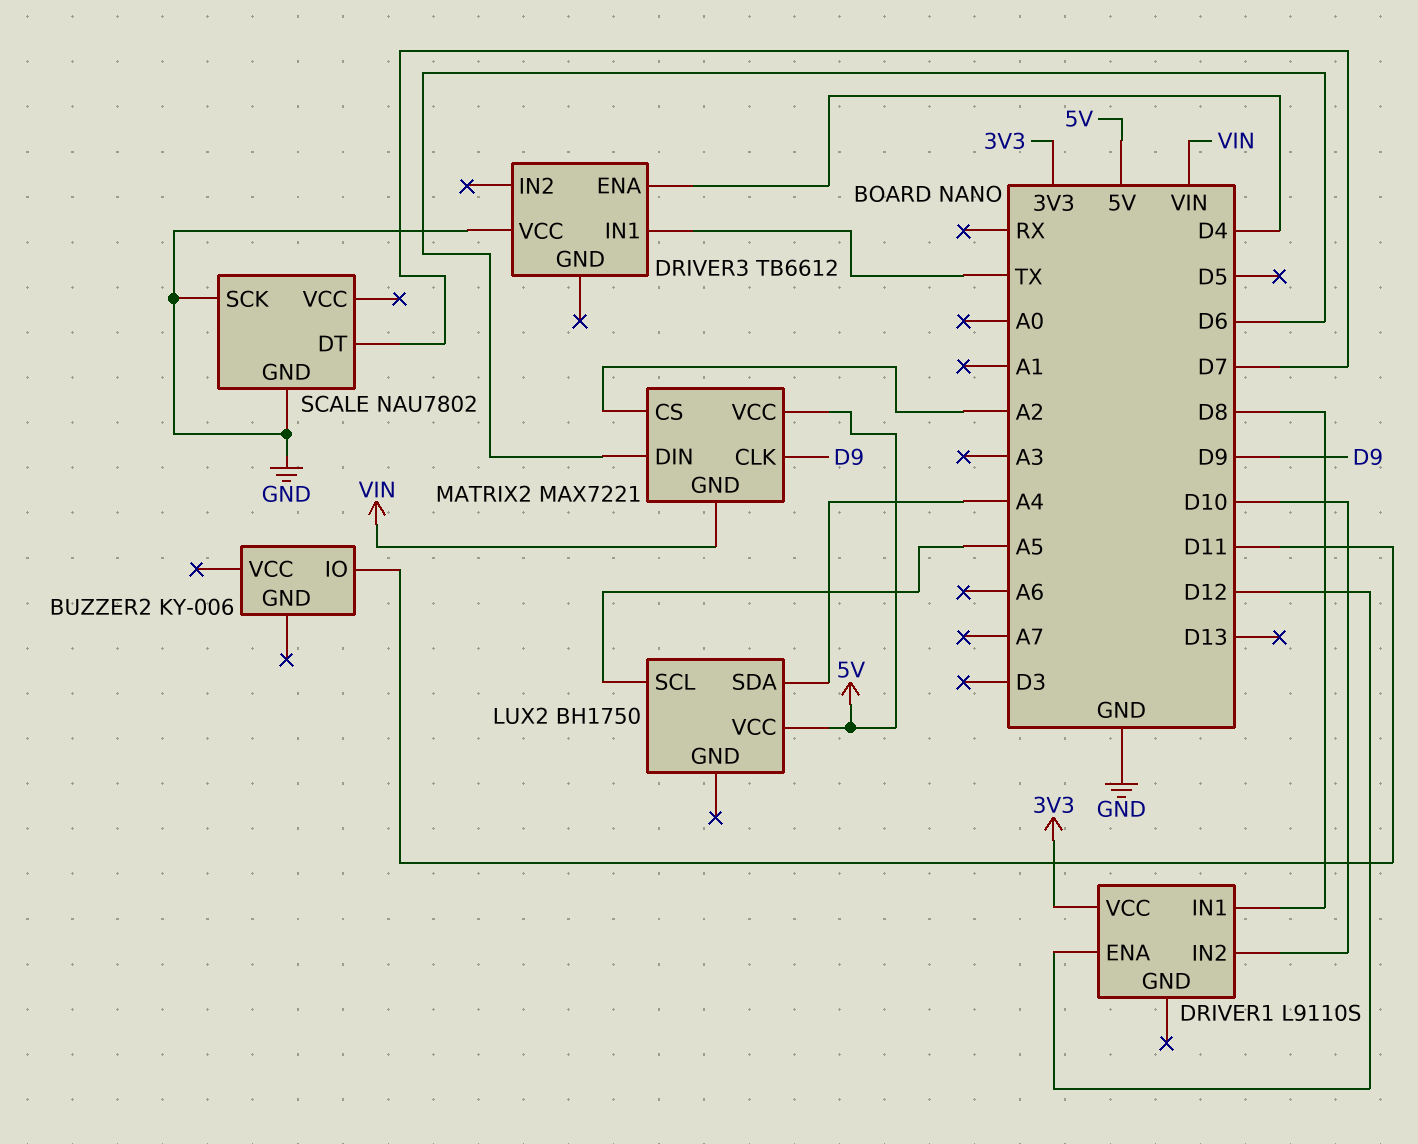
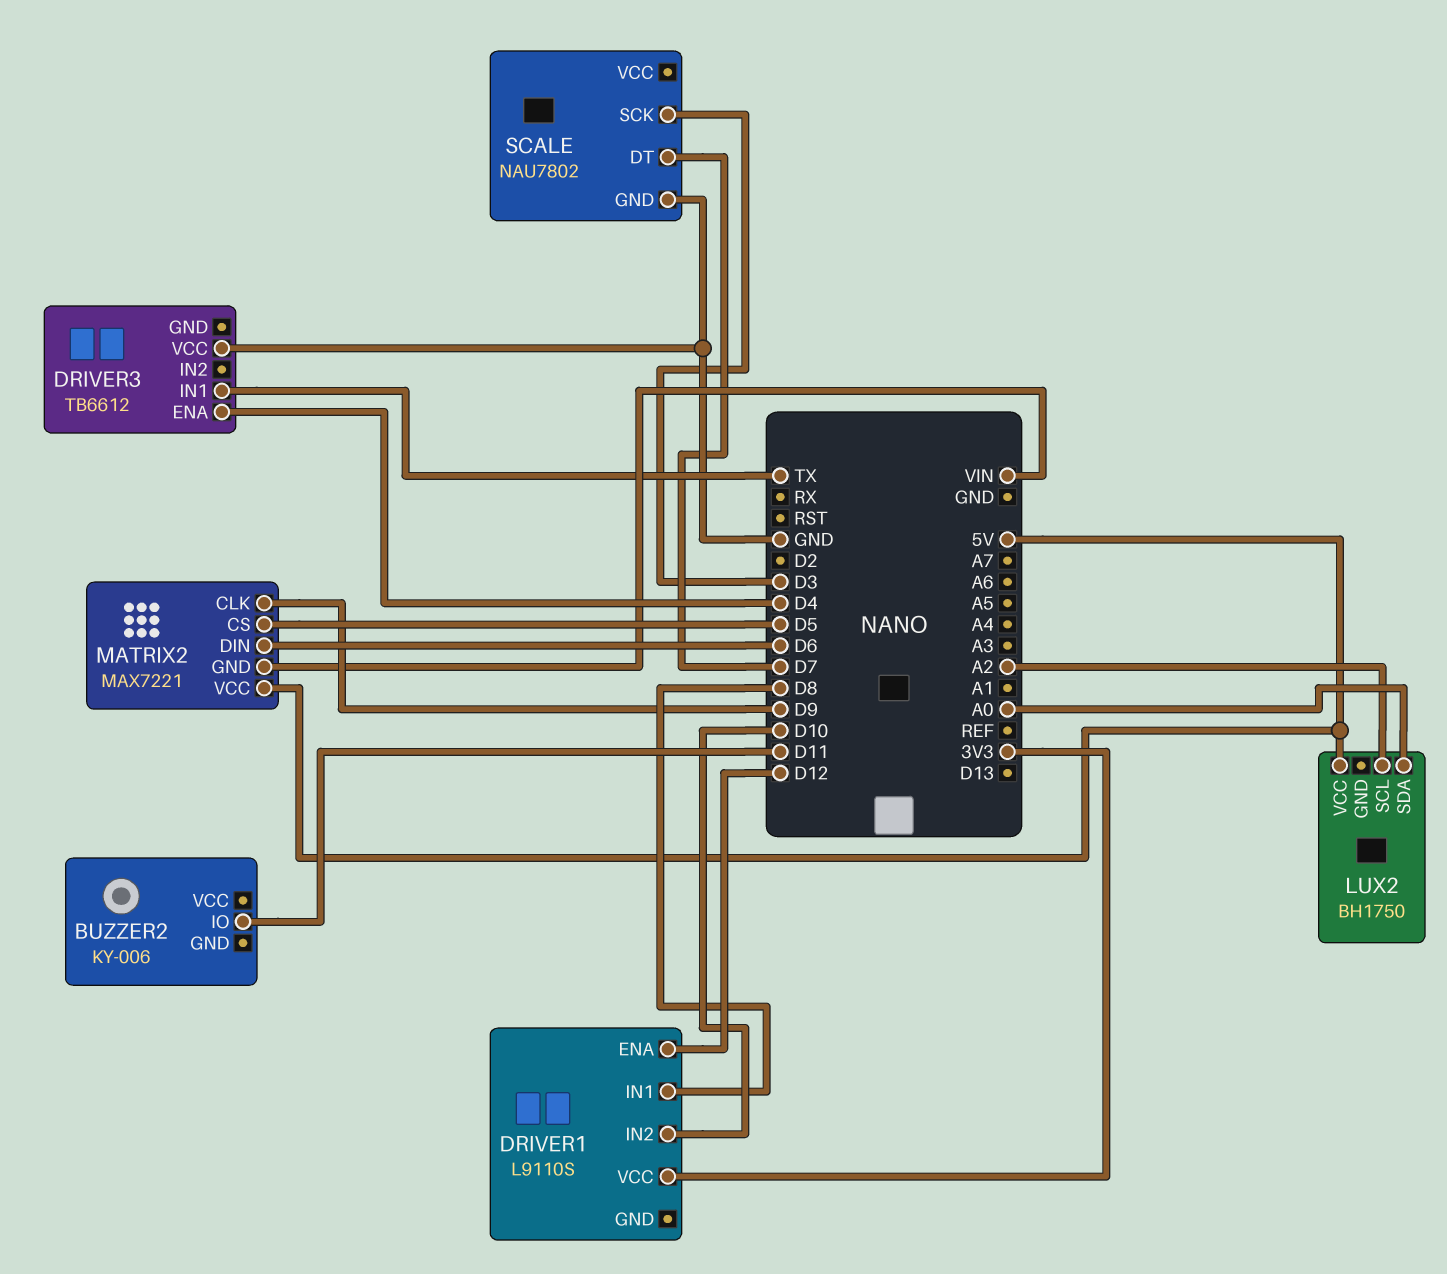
LUX2 pin SCL: A5 -> A2
LUX2 pin SDA: A4 -> A0
MATRIX2 pin CS: A2 -> D5
SCALE pin SCK: GND -> D3

